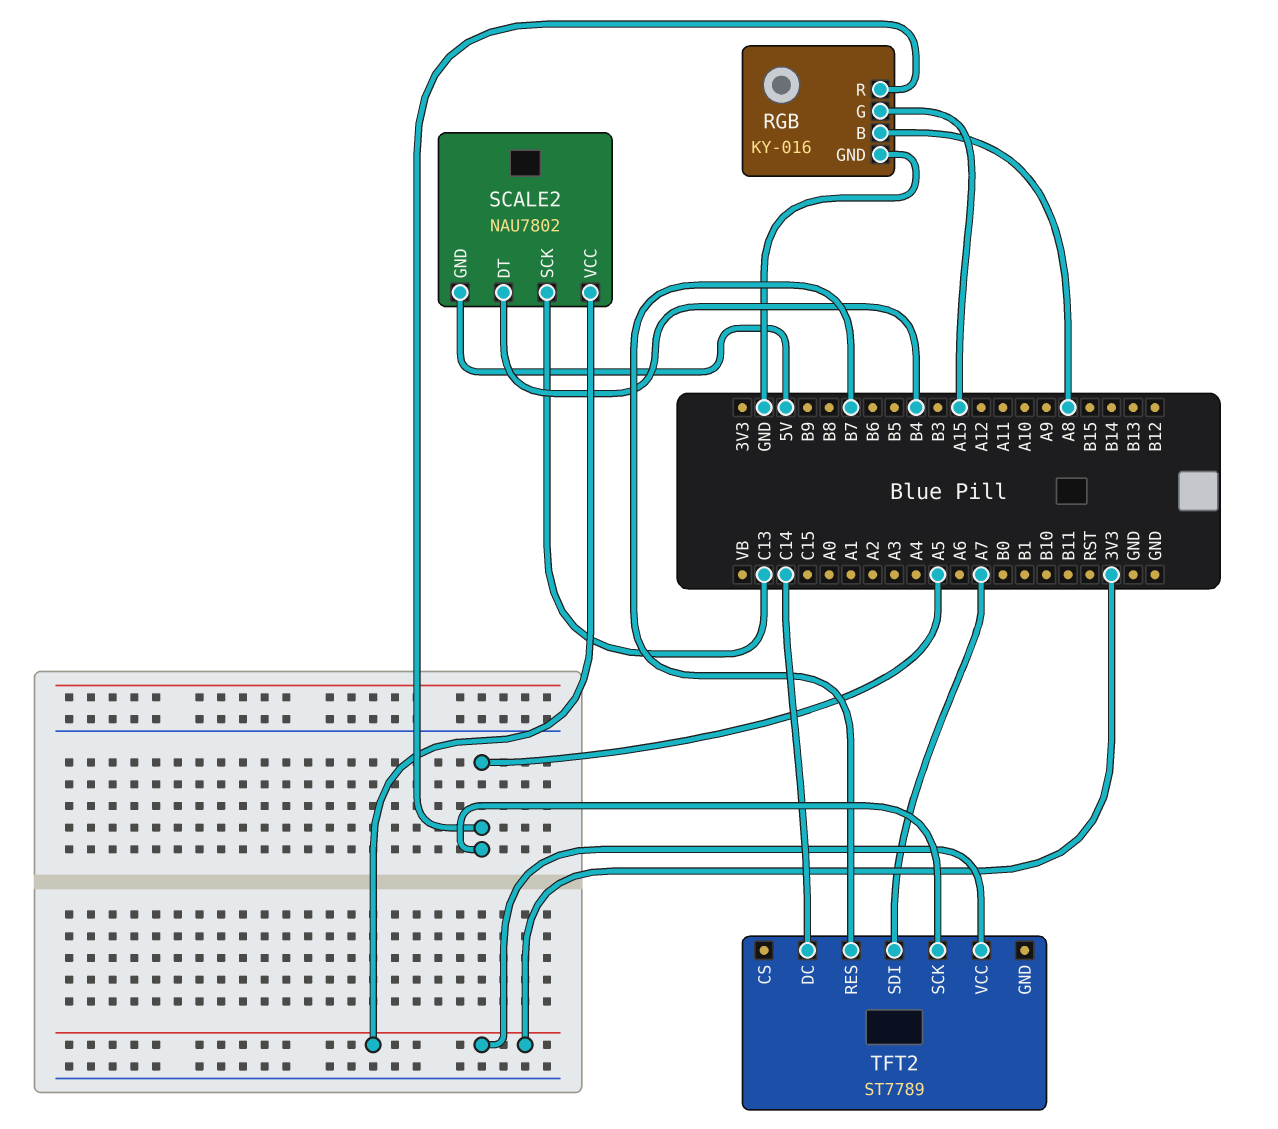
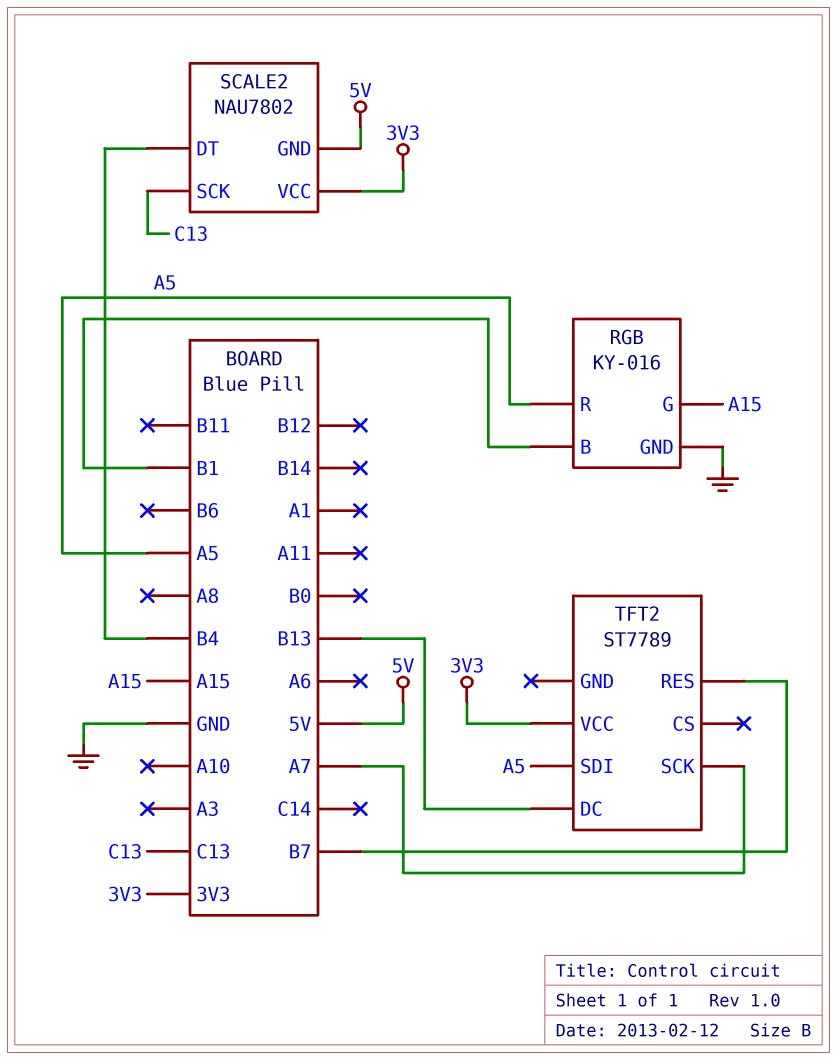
RGB pin B: A8 -> B1
TFT2 pin DC: C14 -> B13
TFT2 pin SCK: A5 -> A7
TFT2 pin SDI: A7 -> A5

